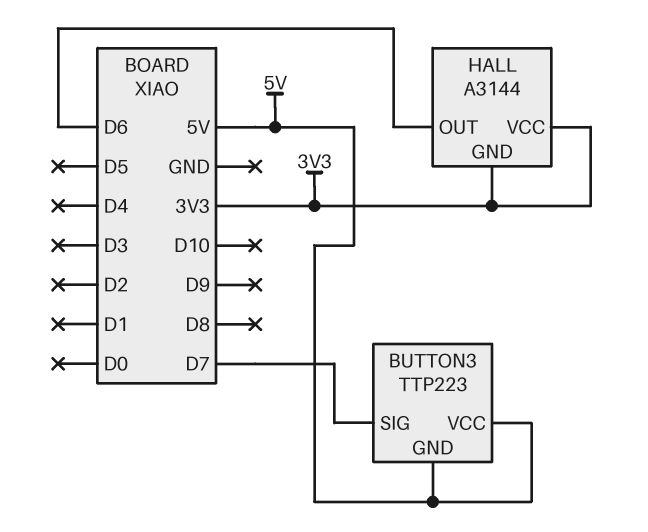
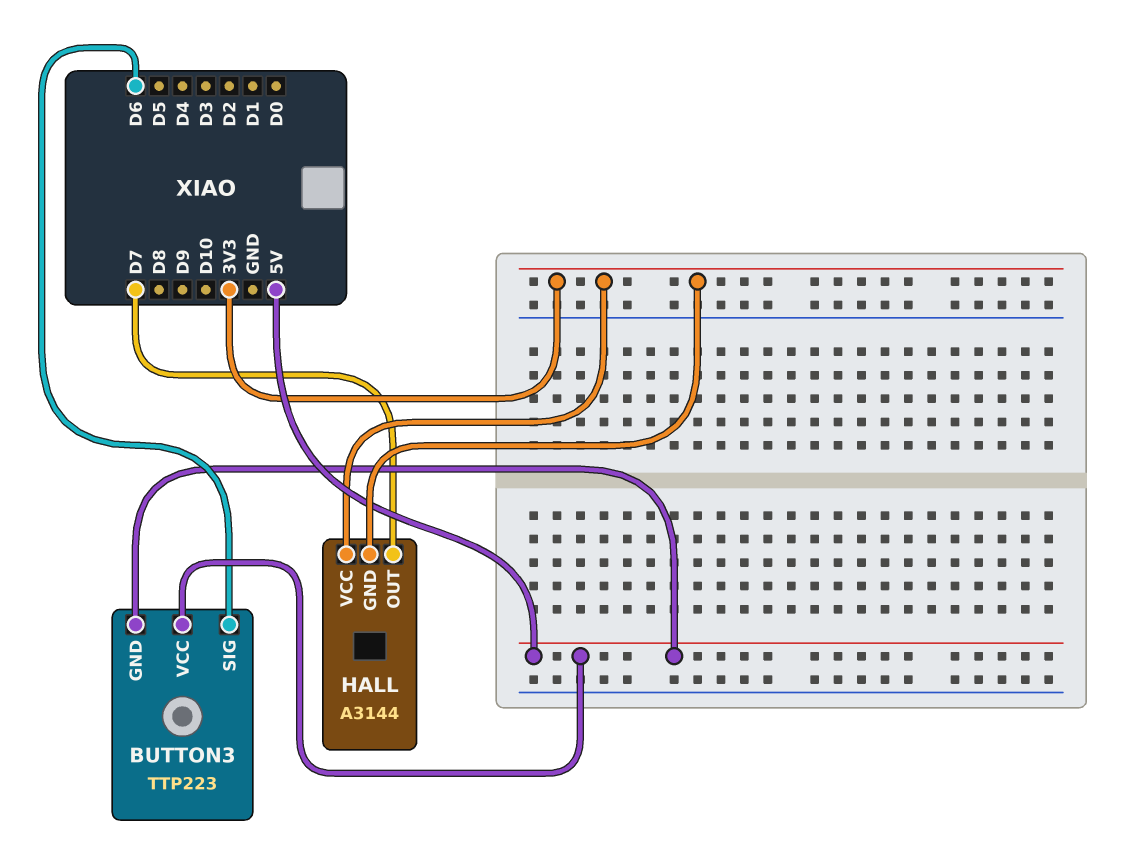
BUTTON3 pin SIG: D7 -> D6
HALL pin OUT: D6 -> D7

